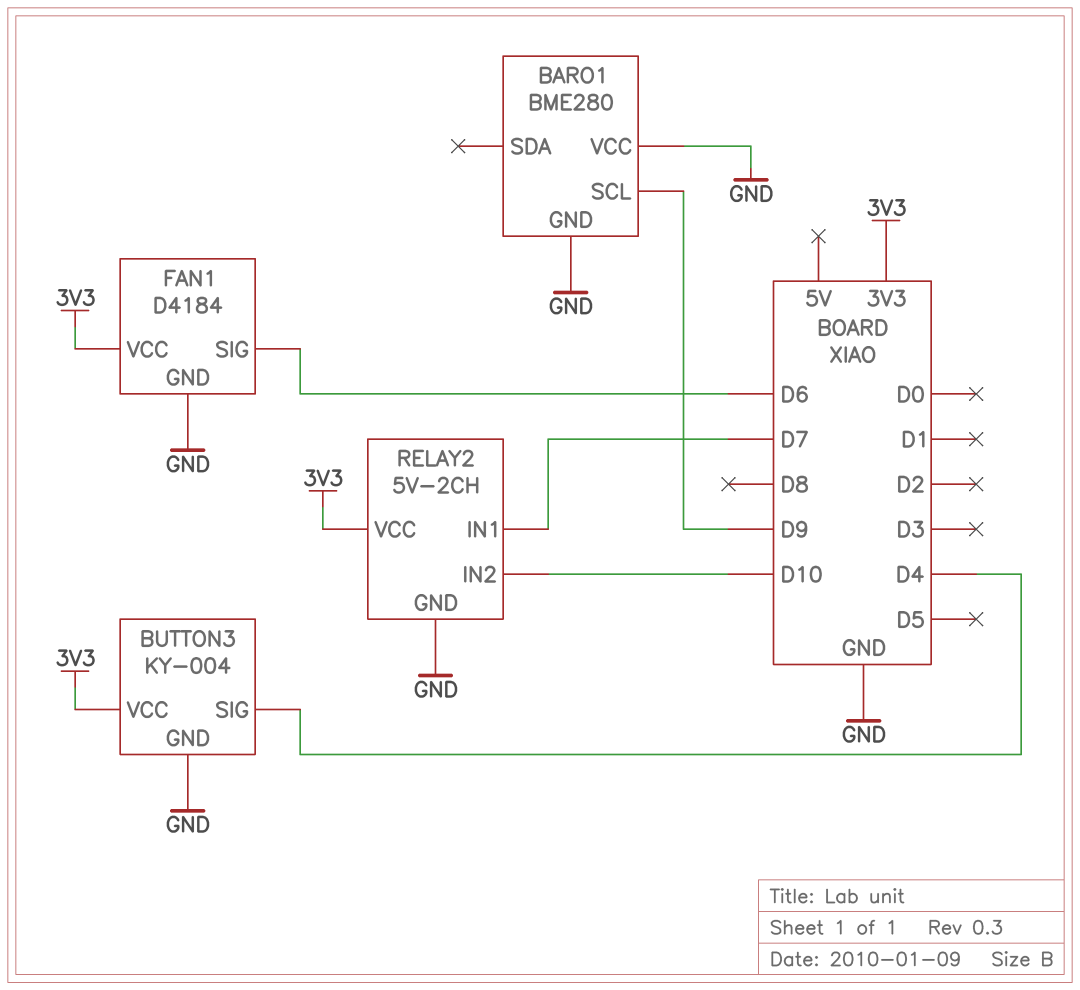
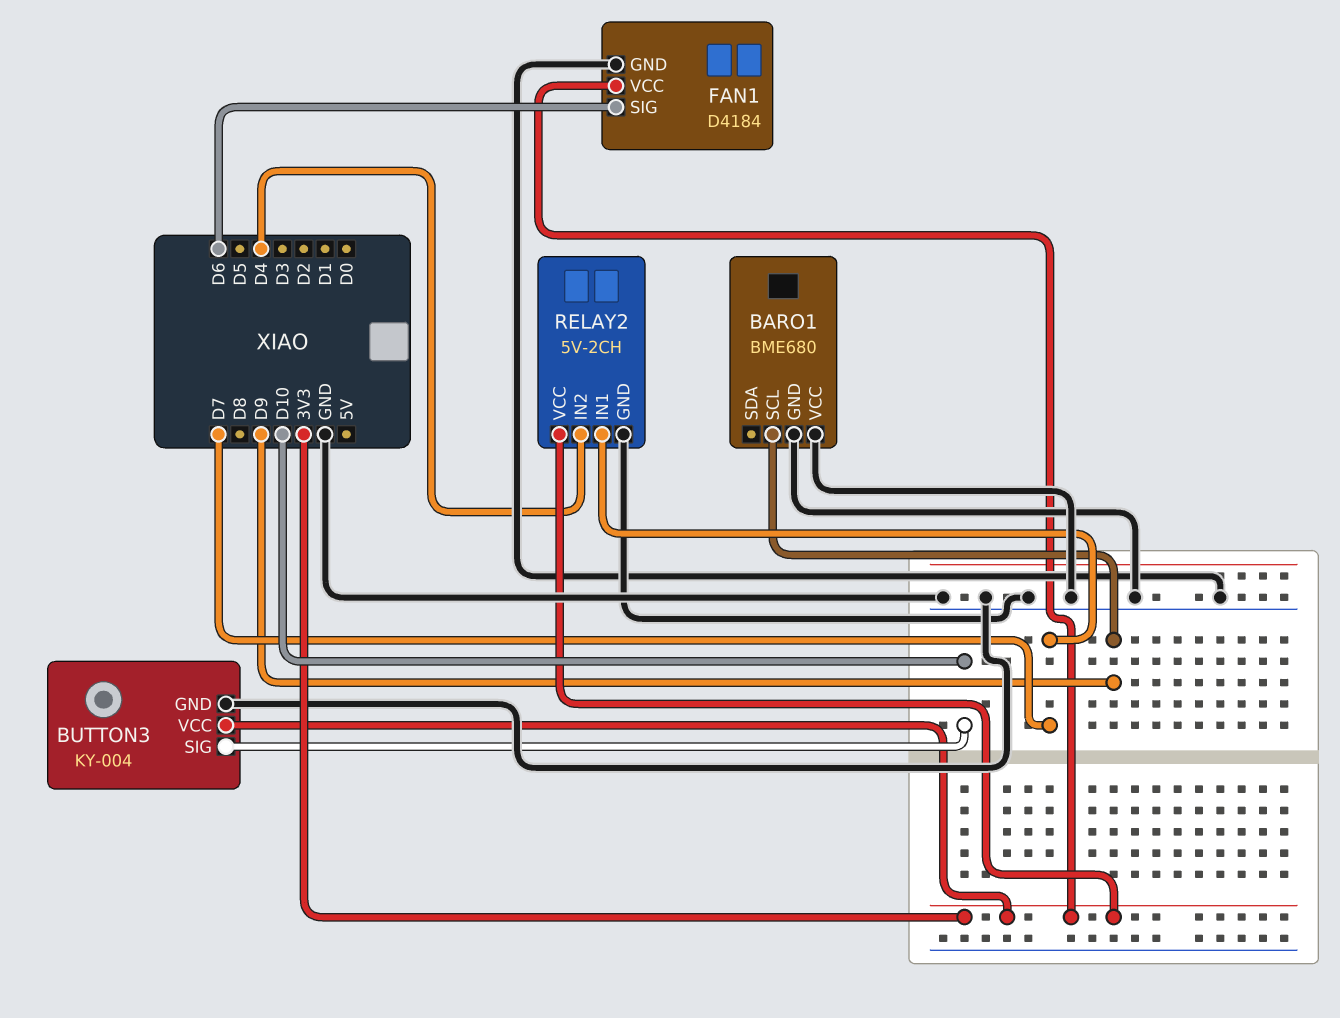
BARO1: BME280 -> BME680
BUTTON3 pin SIG: D4 -> D10
RELAY2 pin IN2: D10 -> D4

